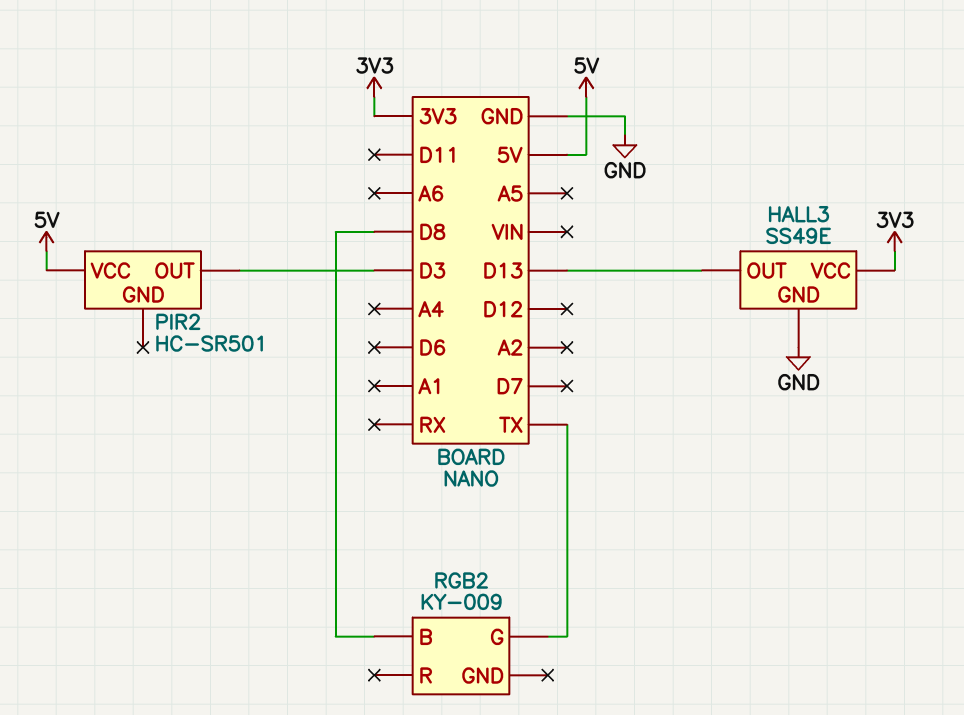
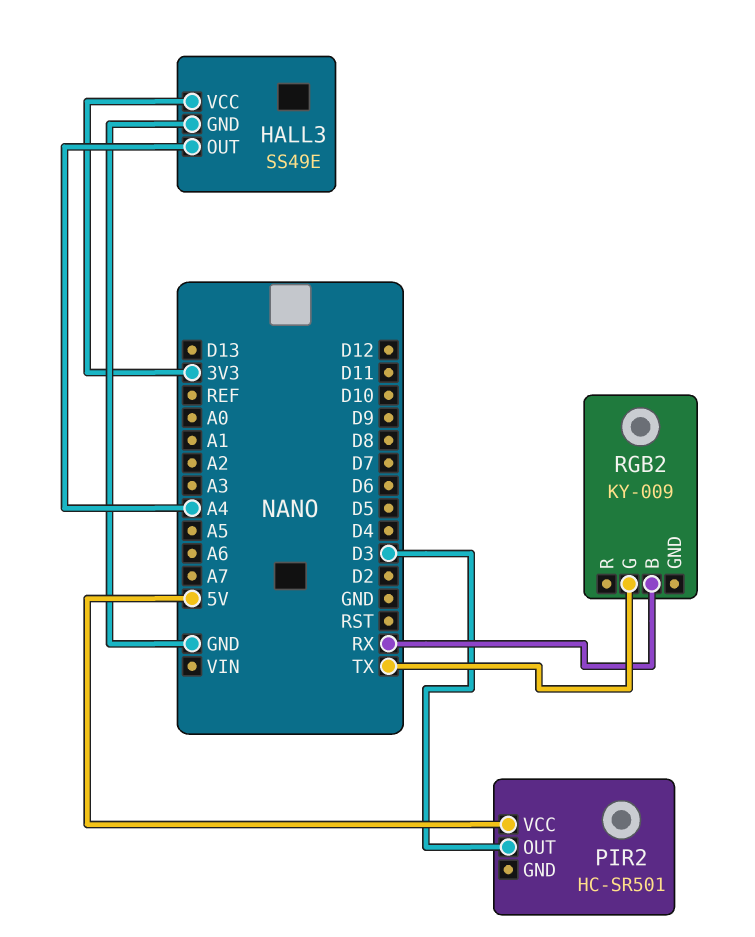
HALL3 pin OUT: D13 -> A4
RGB2 pin B: D8 -> RX

